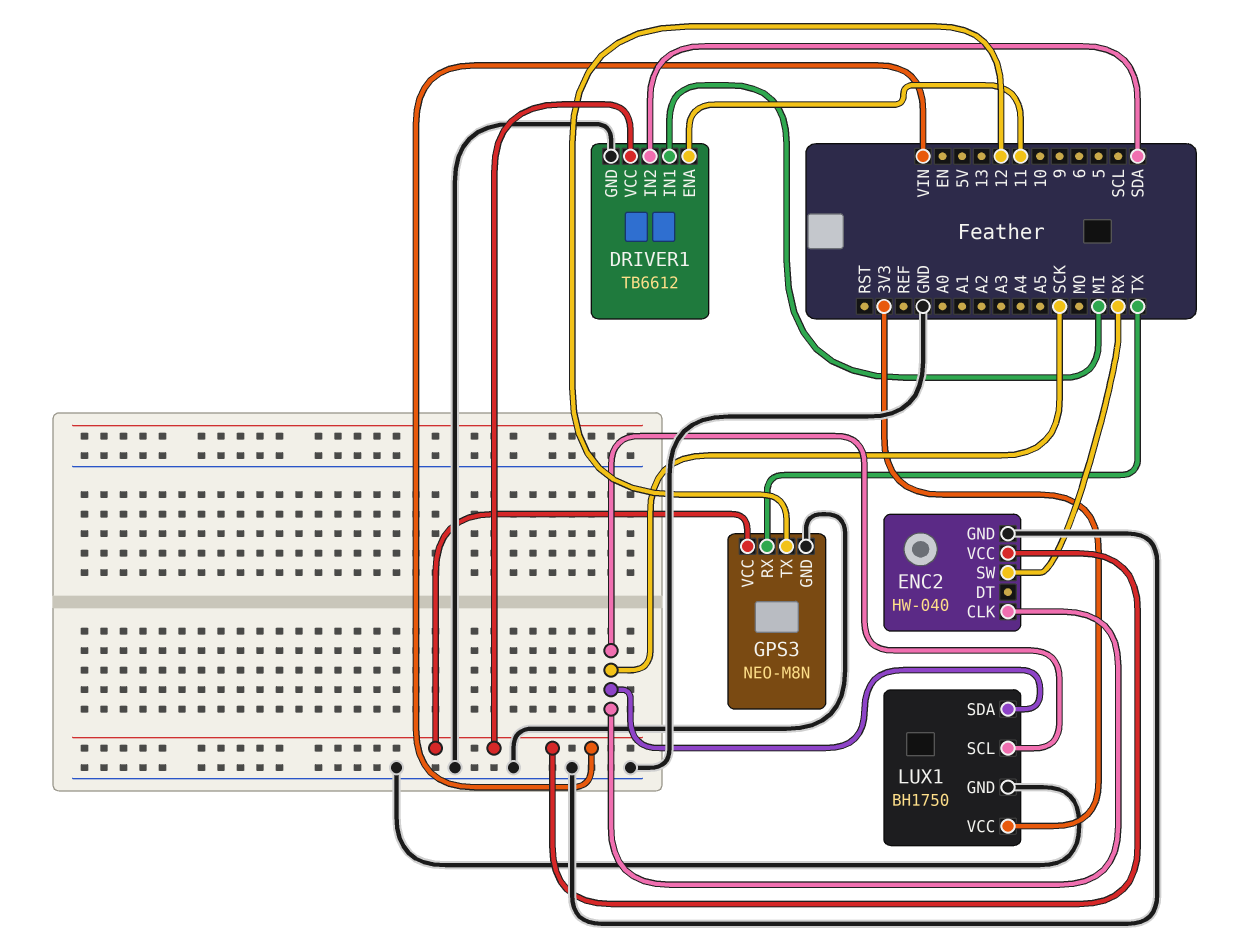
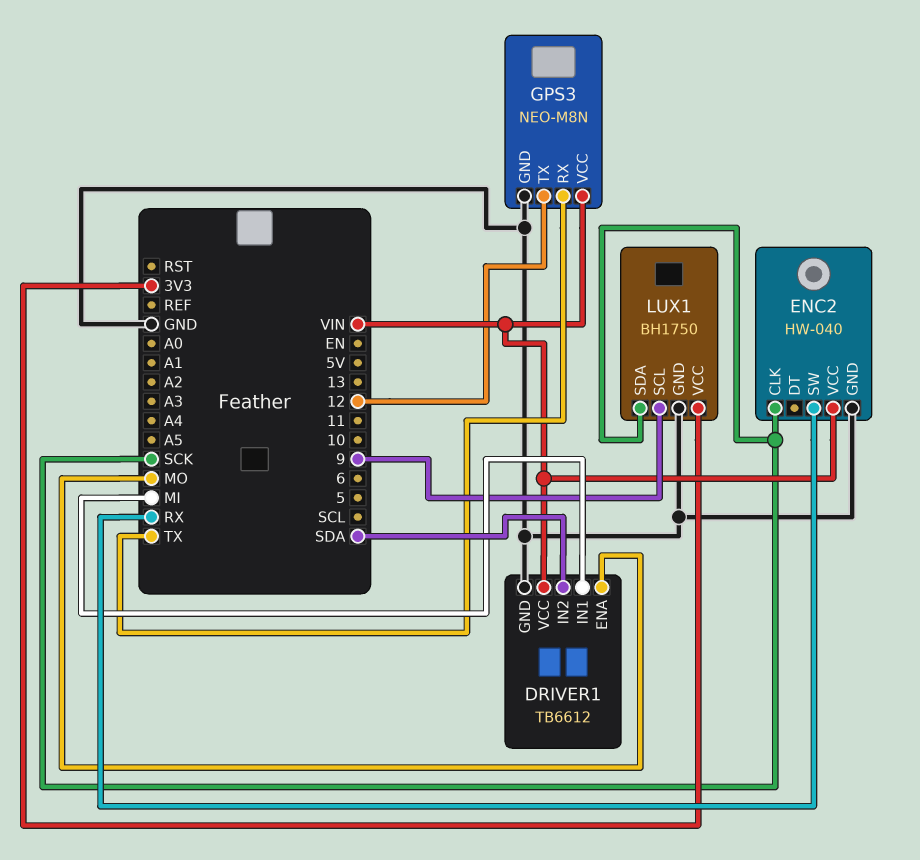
DRIVER1 pin ENA: 11 -> MO
LUX1 pin SCL: SCK -> 9

